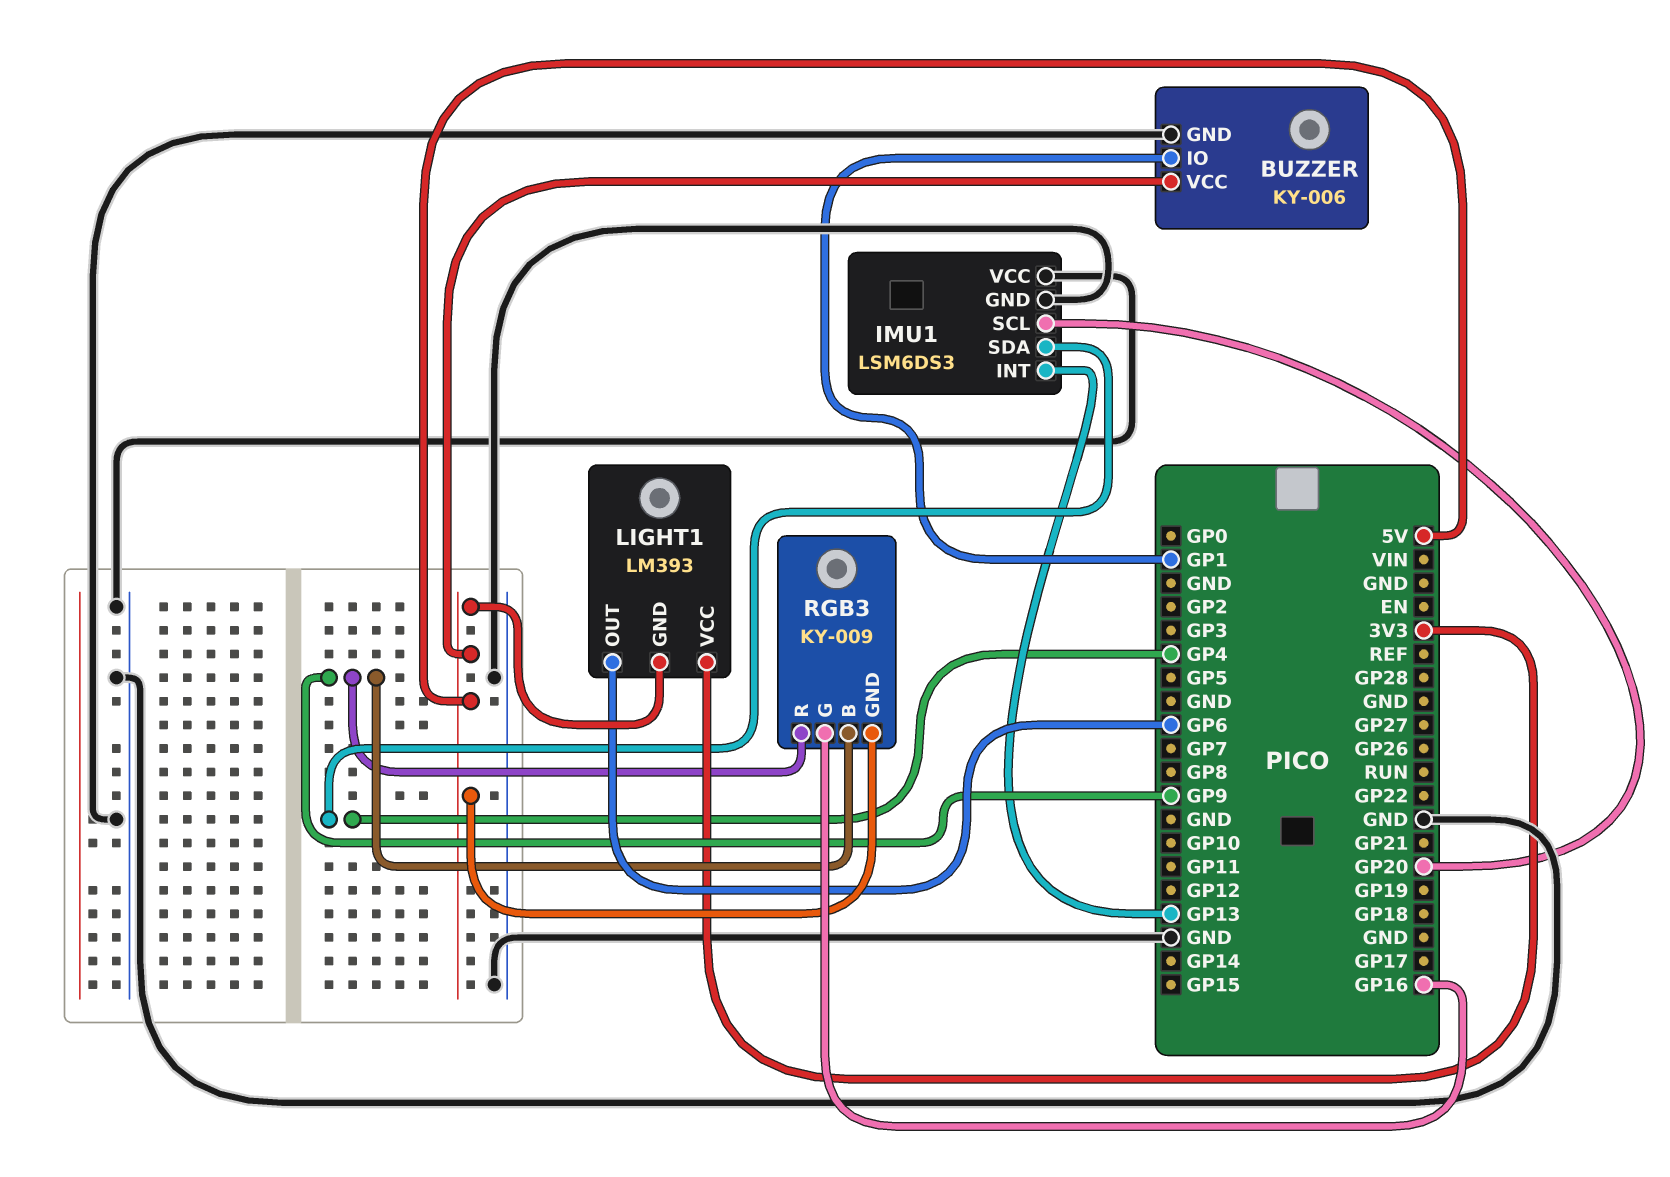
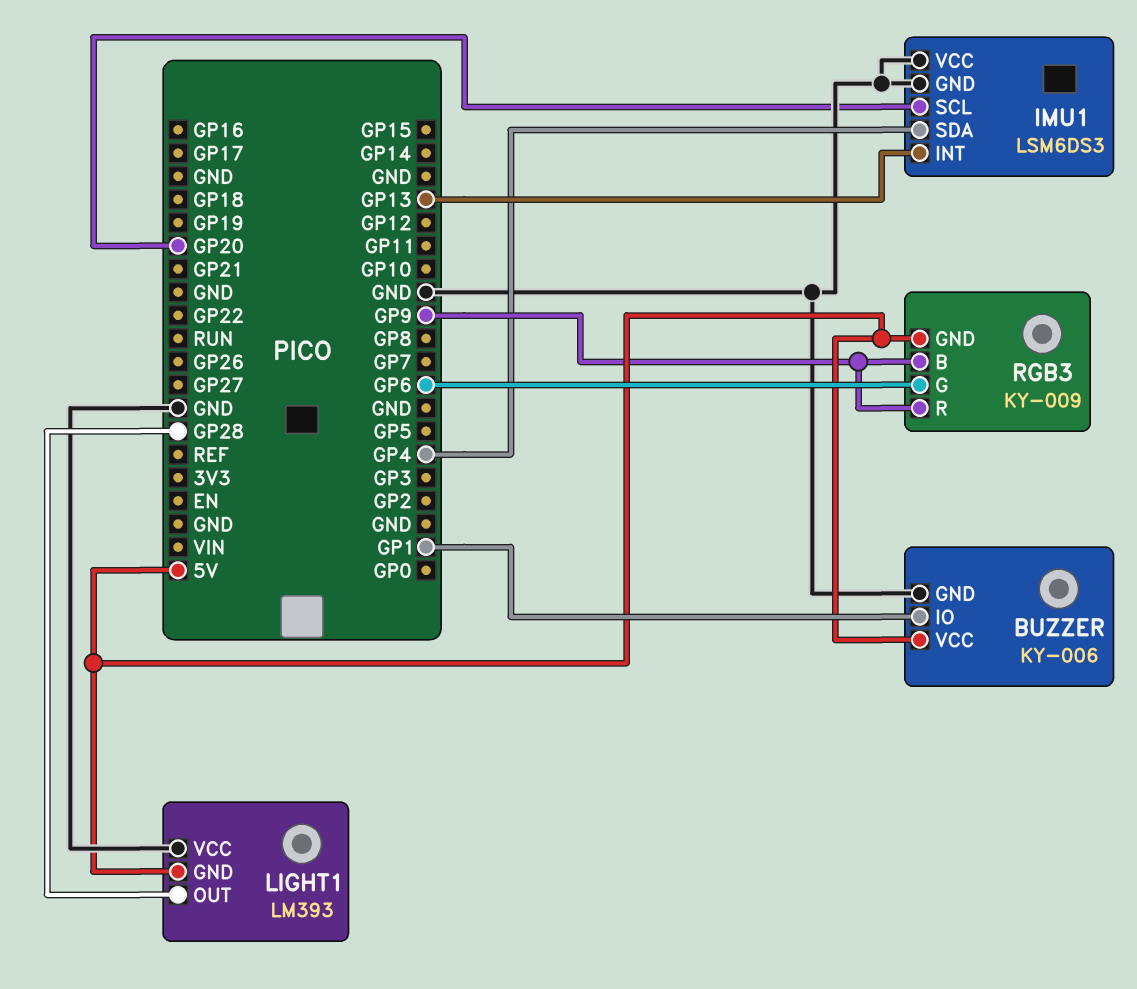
LIGHT1 pin OUT: GP6 -> GP28
LIGHT1 pin VCC: 3V3 -> GND
RGB3 pin G: GP16 -> GP6

